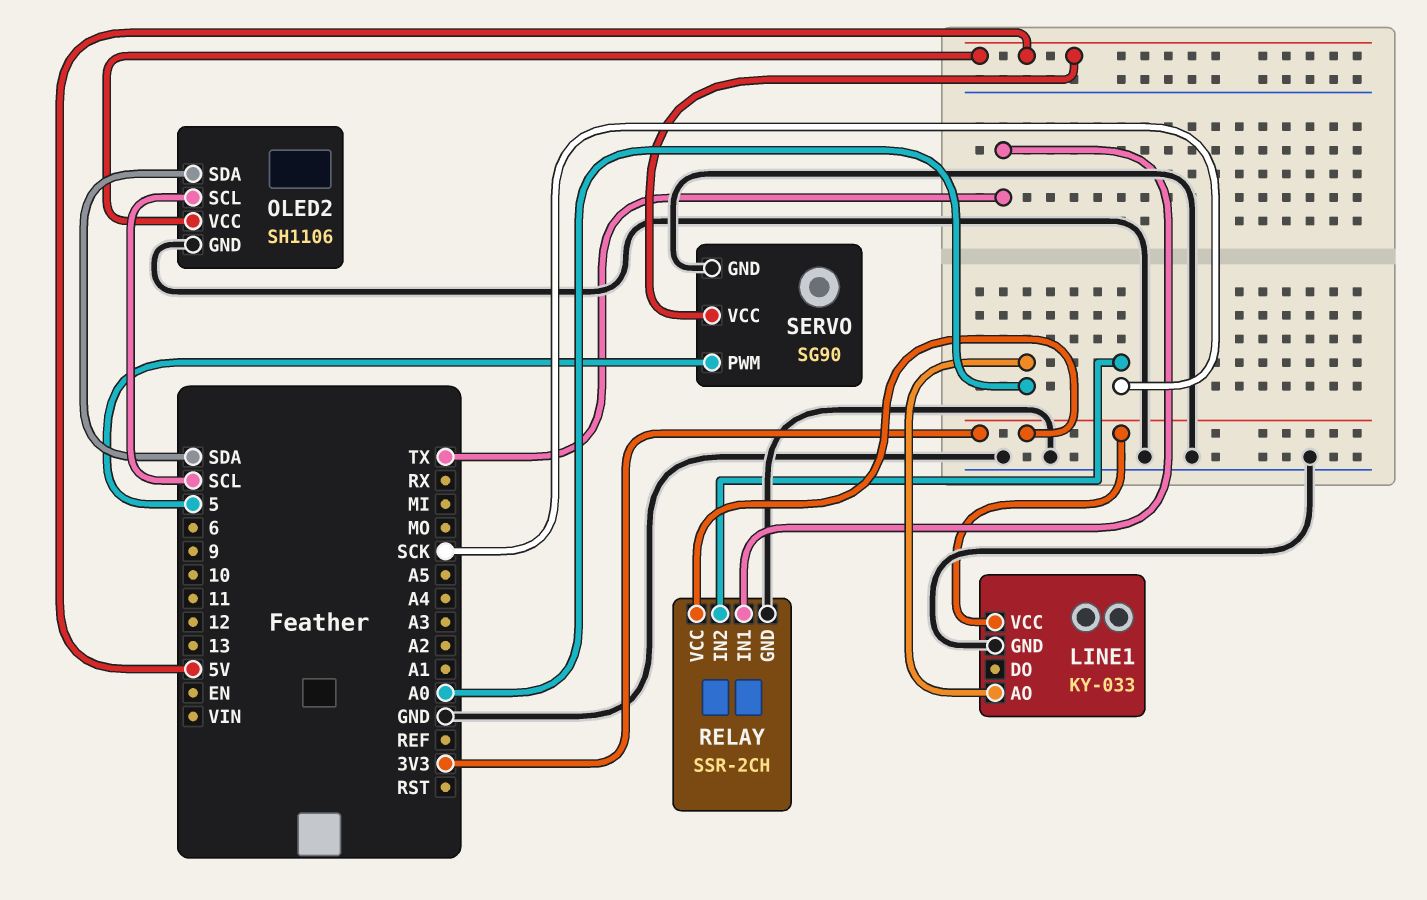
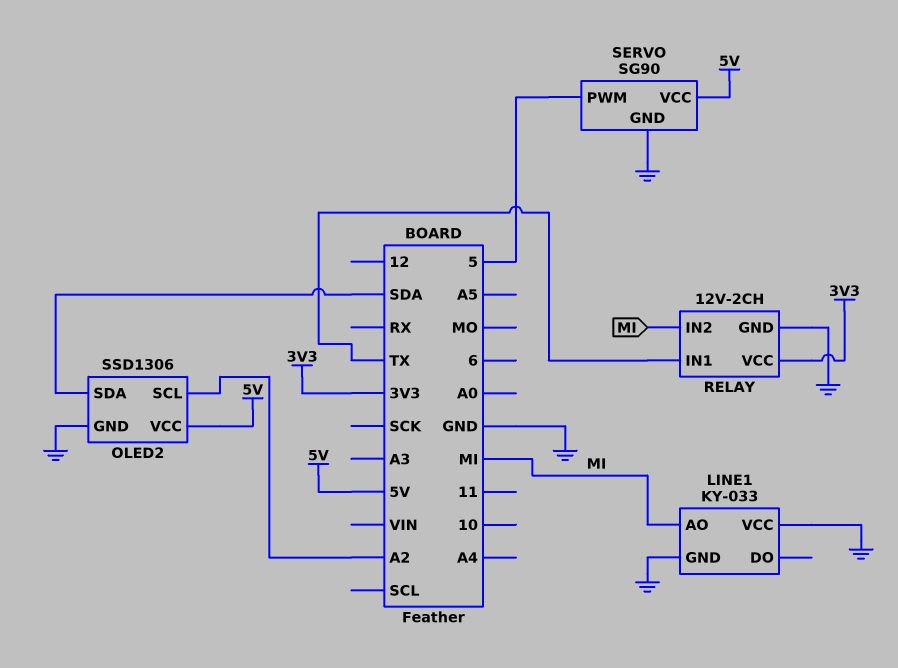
LINE1 pin AO: A0 -> MI
LINE1 pin VCC: 3V3 -> GND
OLED2: SH1106 -> SSD1306
OLED2 pin SCL: SCL -> A2
RELAY: SSR-2CH -> 12V-2CH
RELAY pin IN2: SCK -> MI

